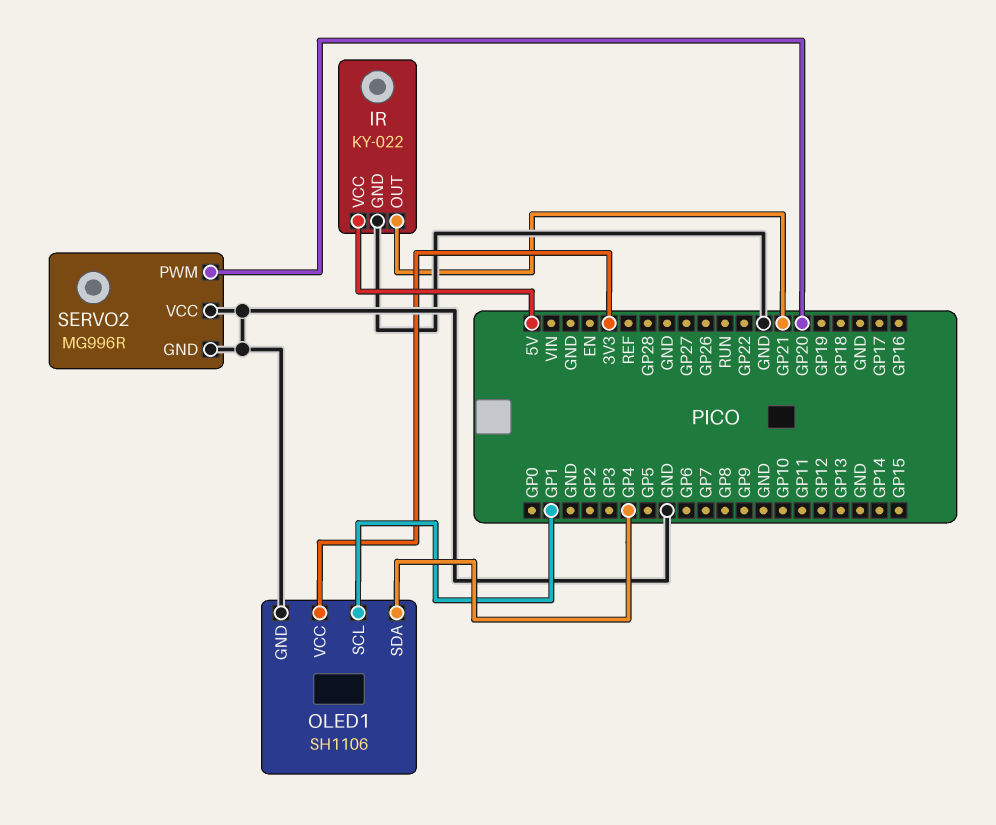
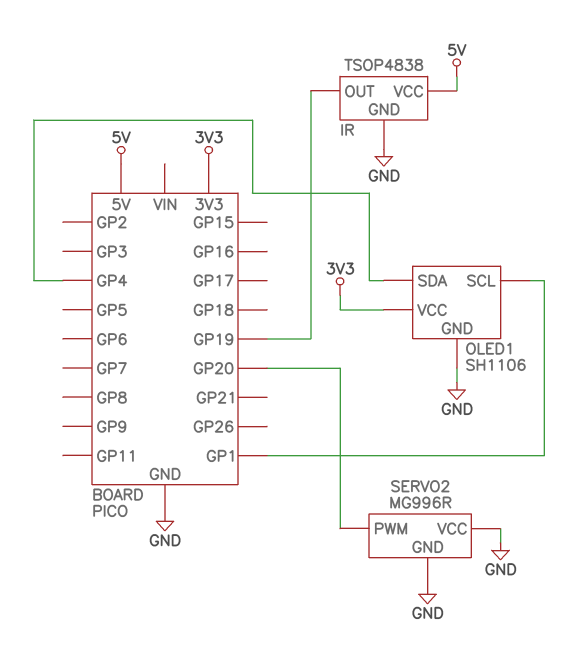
IR: KY-022 -> TSOP4838
IR pin OUT: GP21 -> GP19

